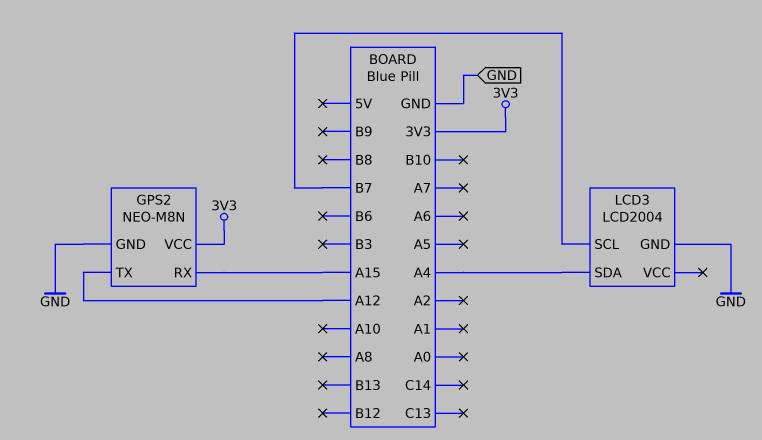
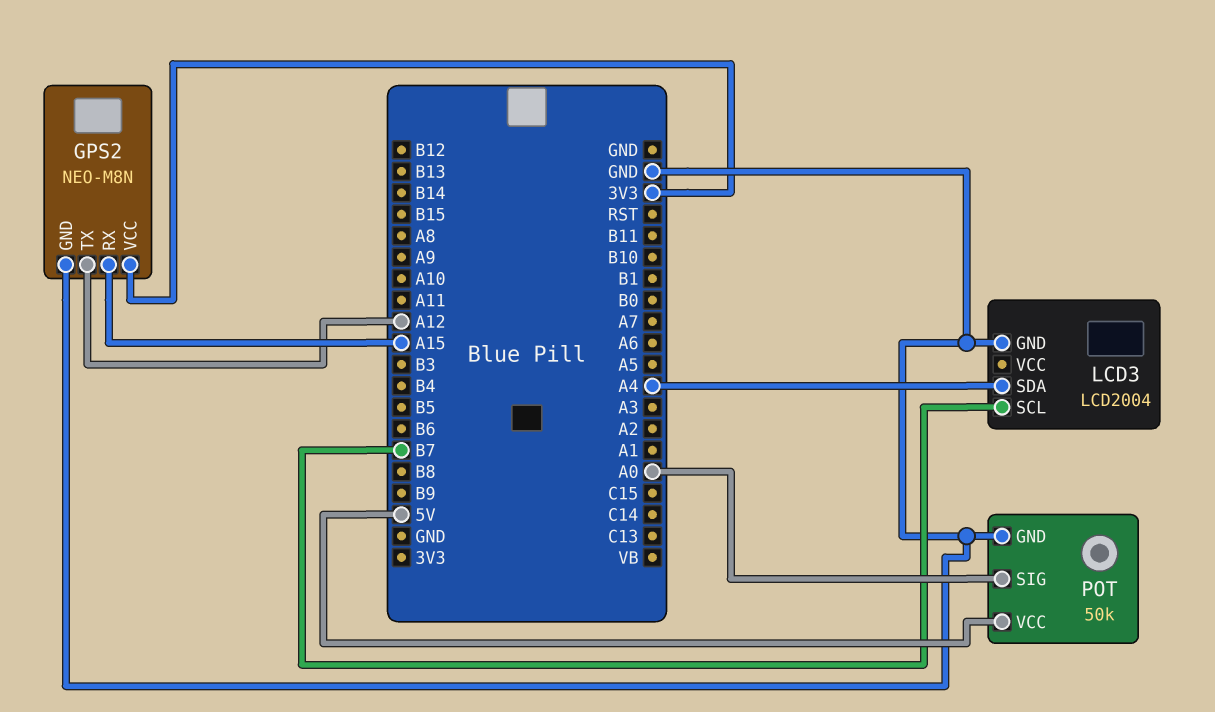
POT: none -> 50k
POT pin GND: none -> GND
POT pin SIG: none -> A0
POT pin VCC: none -> 5V

